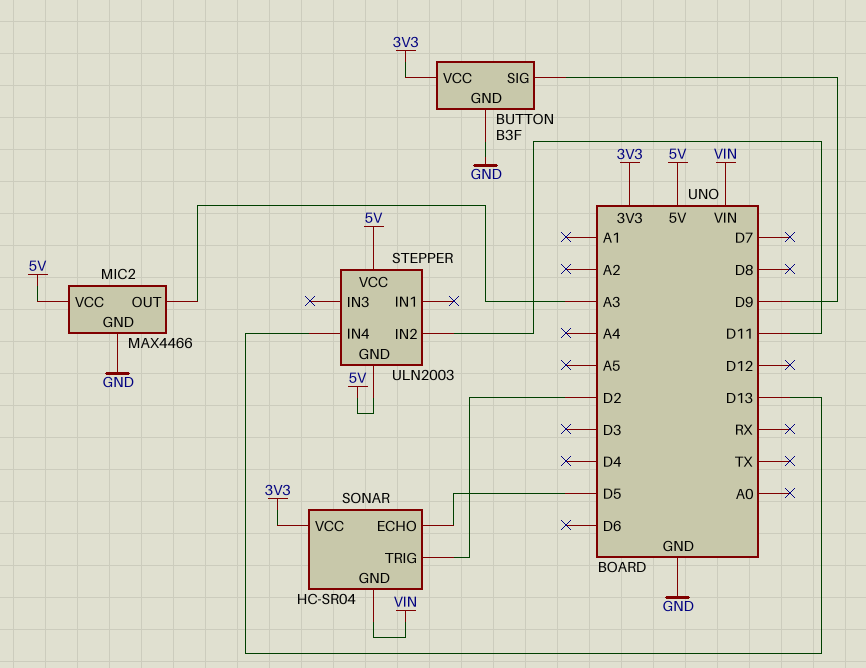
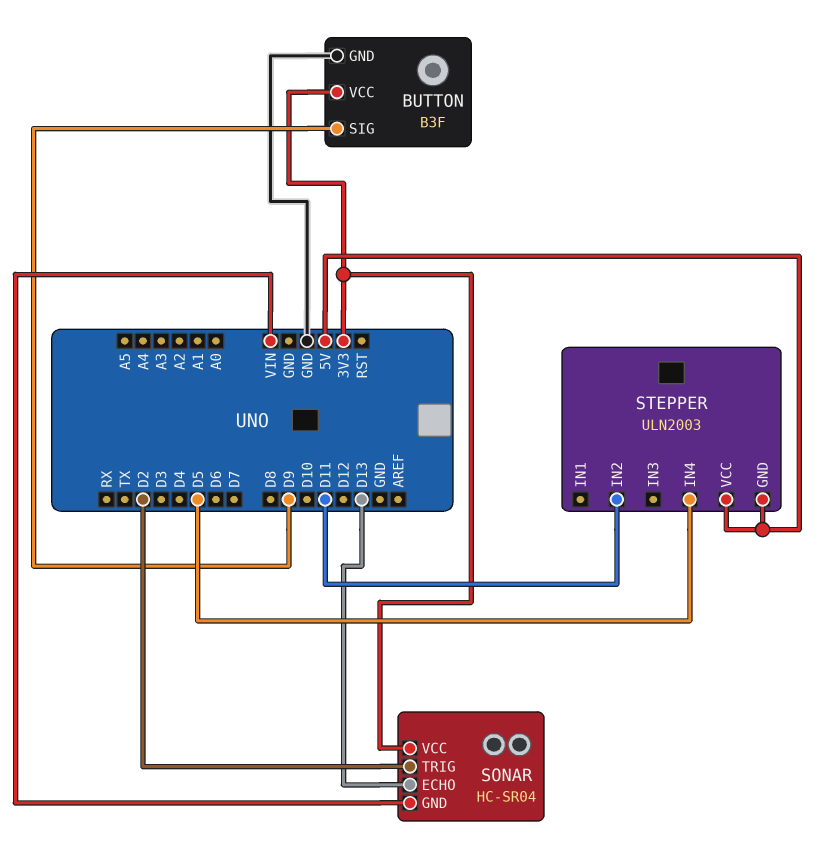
MIC2: MAX4466 -> none
MIC2 pin GND: GND -> none
MIC2 pin OUT: A3 -> none
MIC2 pin VCC: 5V -> none
SONAR pin ECHO: D5 -> D13
STEPPER pin IN4: D13 -> D5

